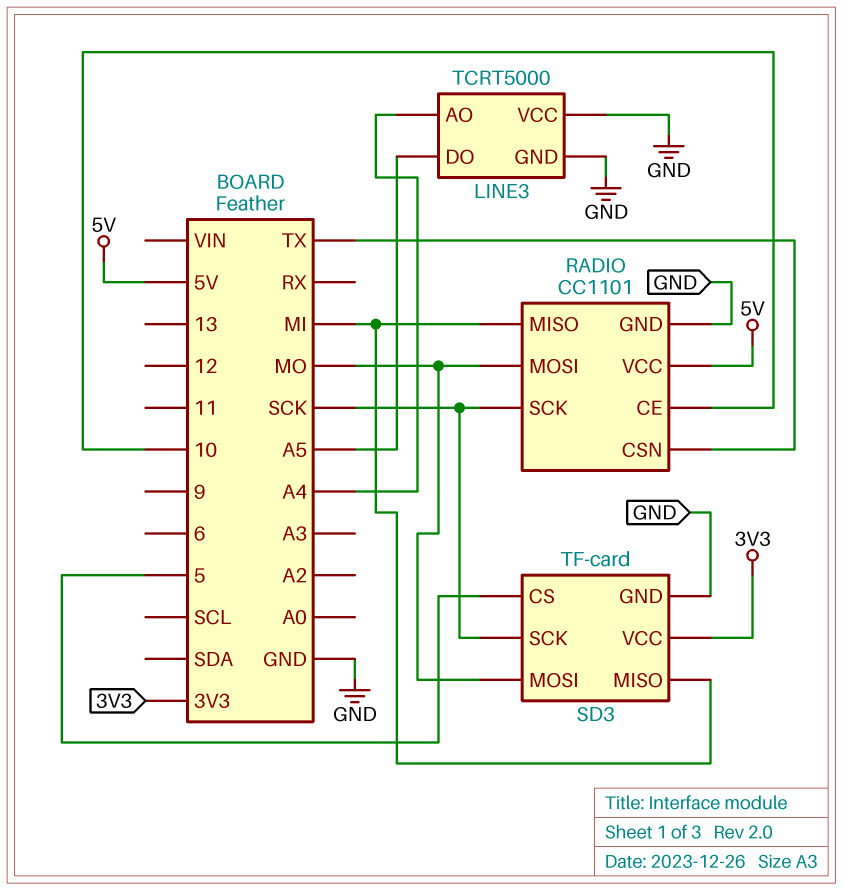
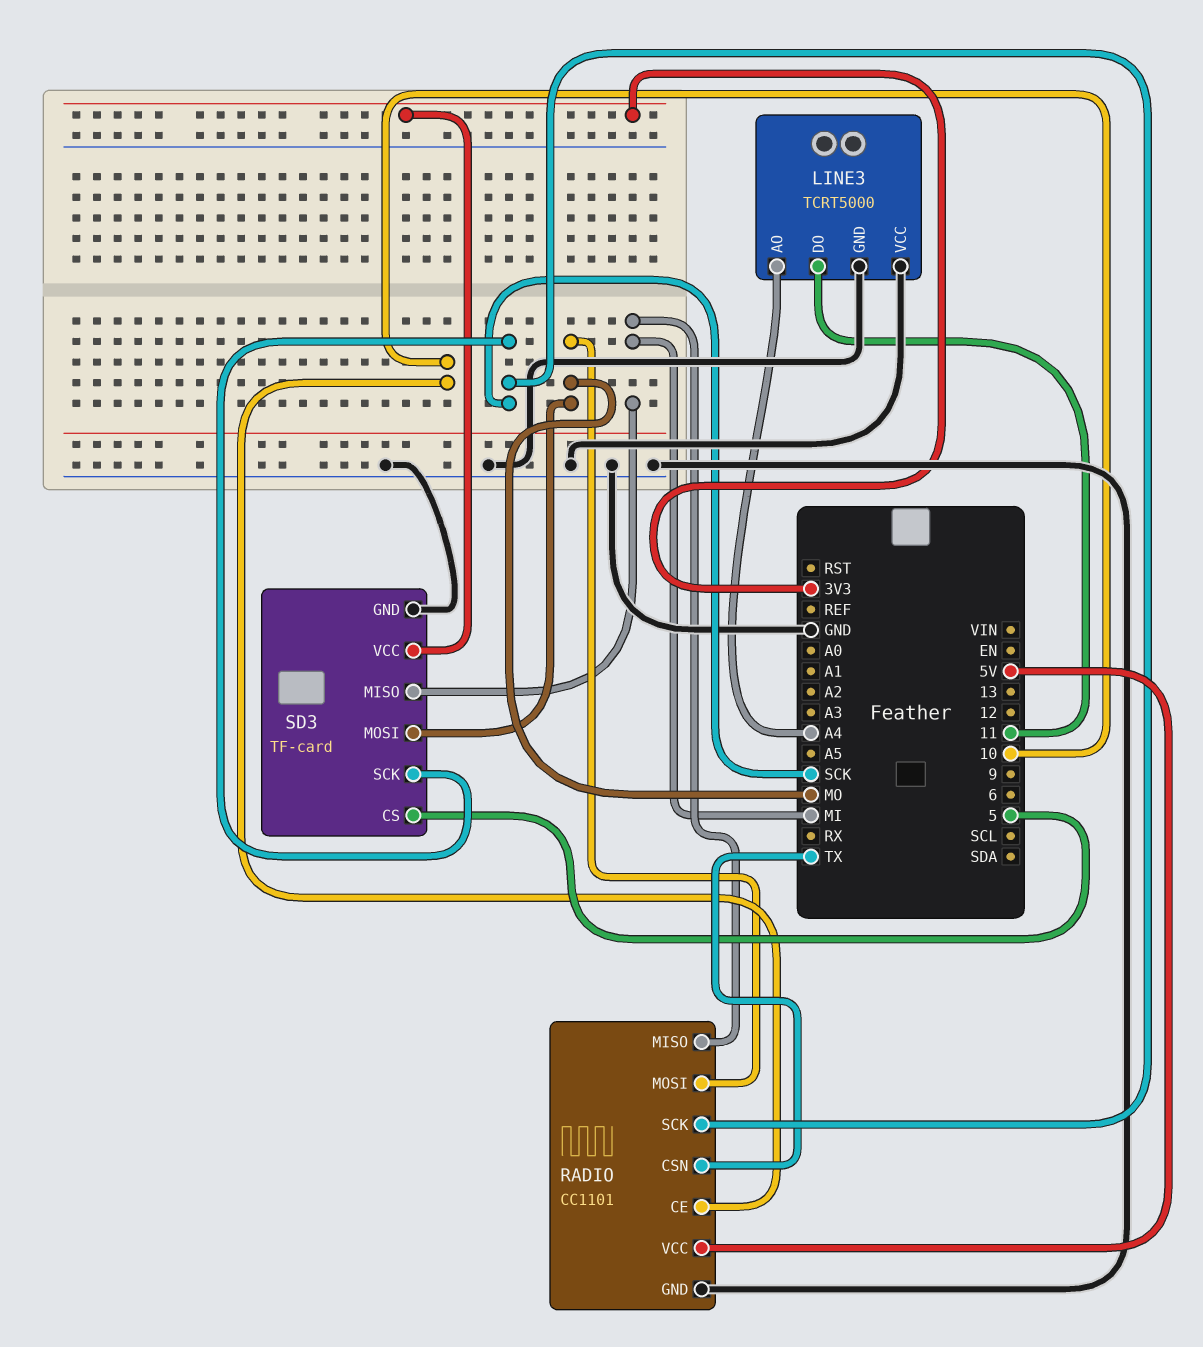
LINE3 pin DO: A5 -> 11

